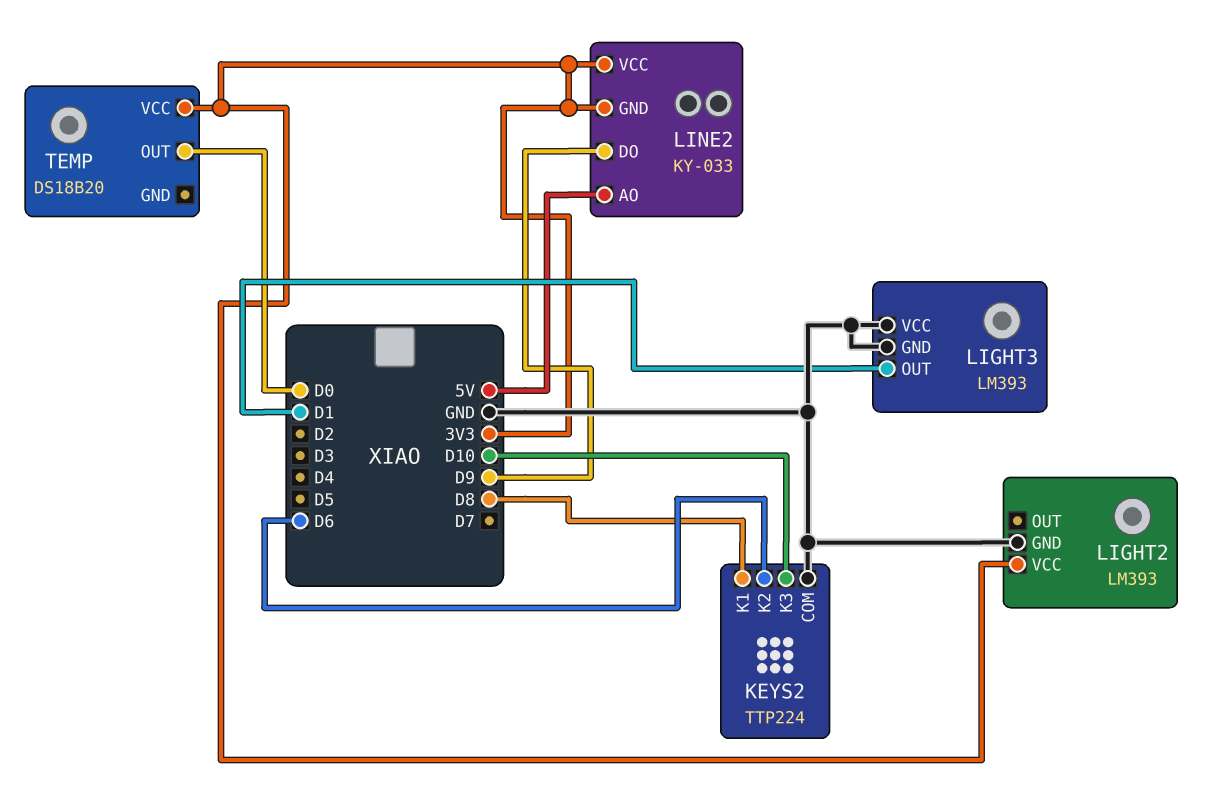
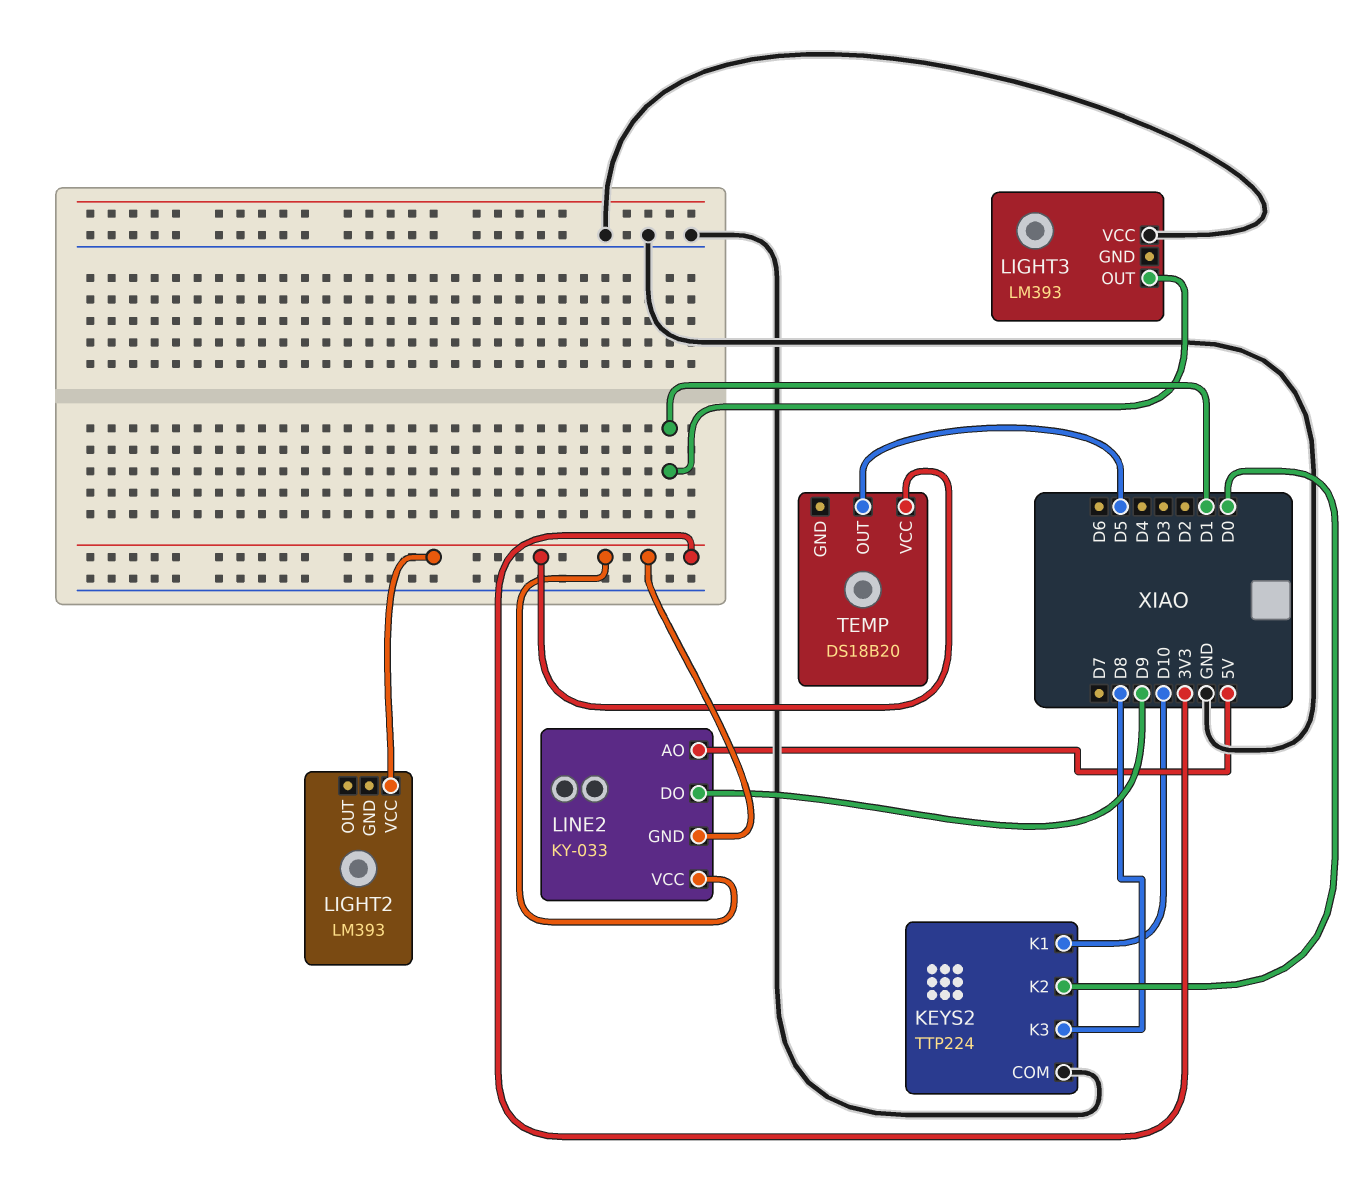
KEYS2 pin K1: D8 -> D10
KEYS2 pin K2: D6 -> D0
KEYS2 pin K3: D10 -> D8
LIGHT2 pin GND: GND -> none
LIGHT3 pin GND: GND -> none
TEMP pin OUT: D0 -> D5

